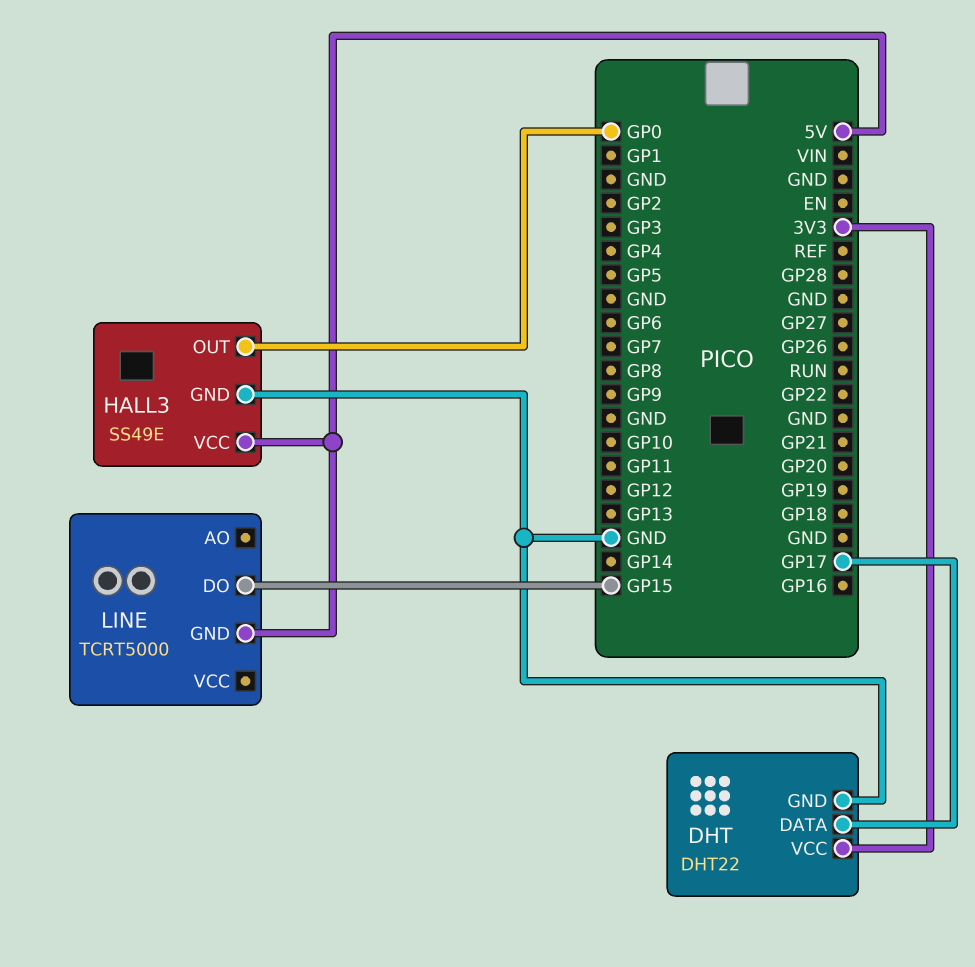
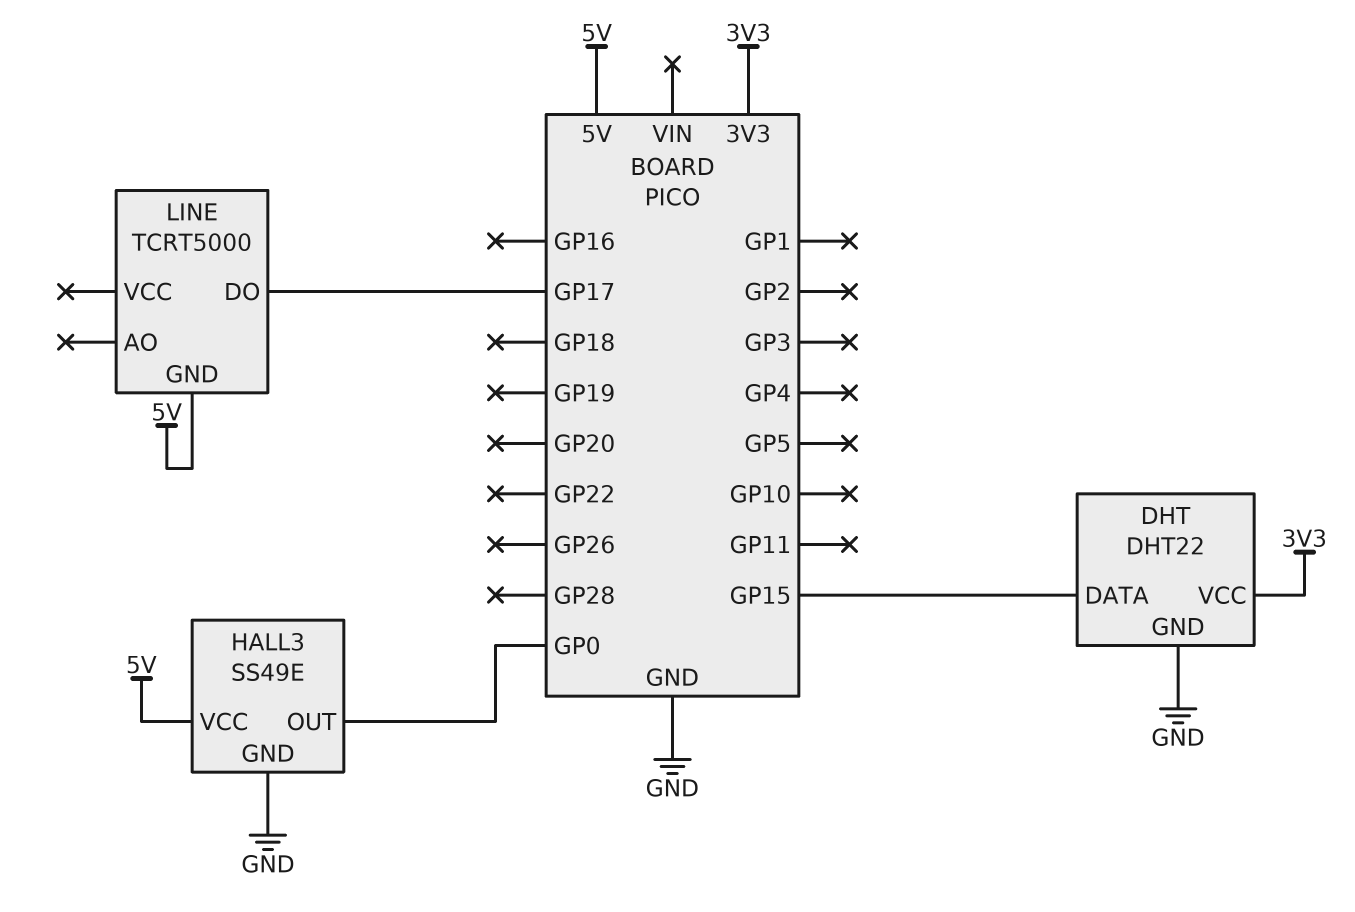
DHT pin DATA: GP17 -> GP15
LINE pin DO: GP15 -> GP17

